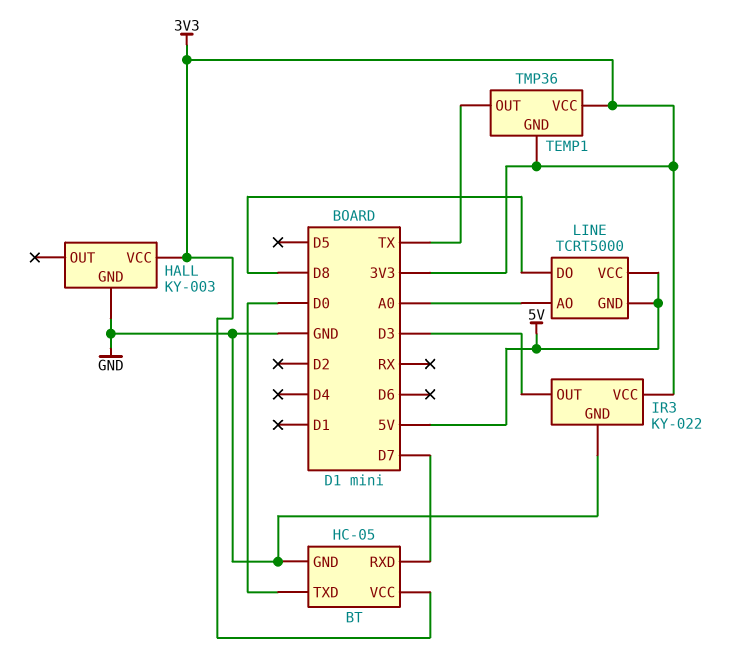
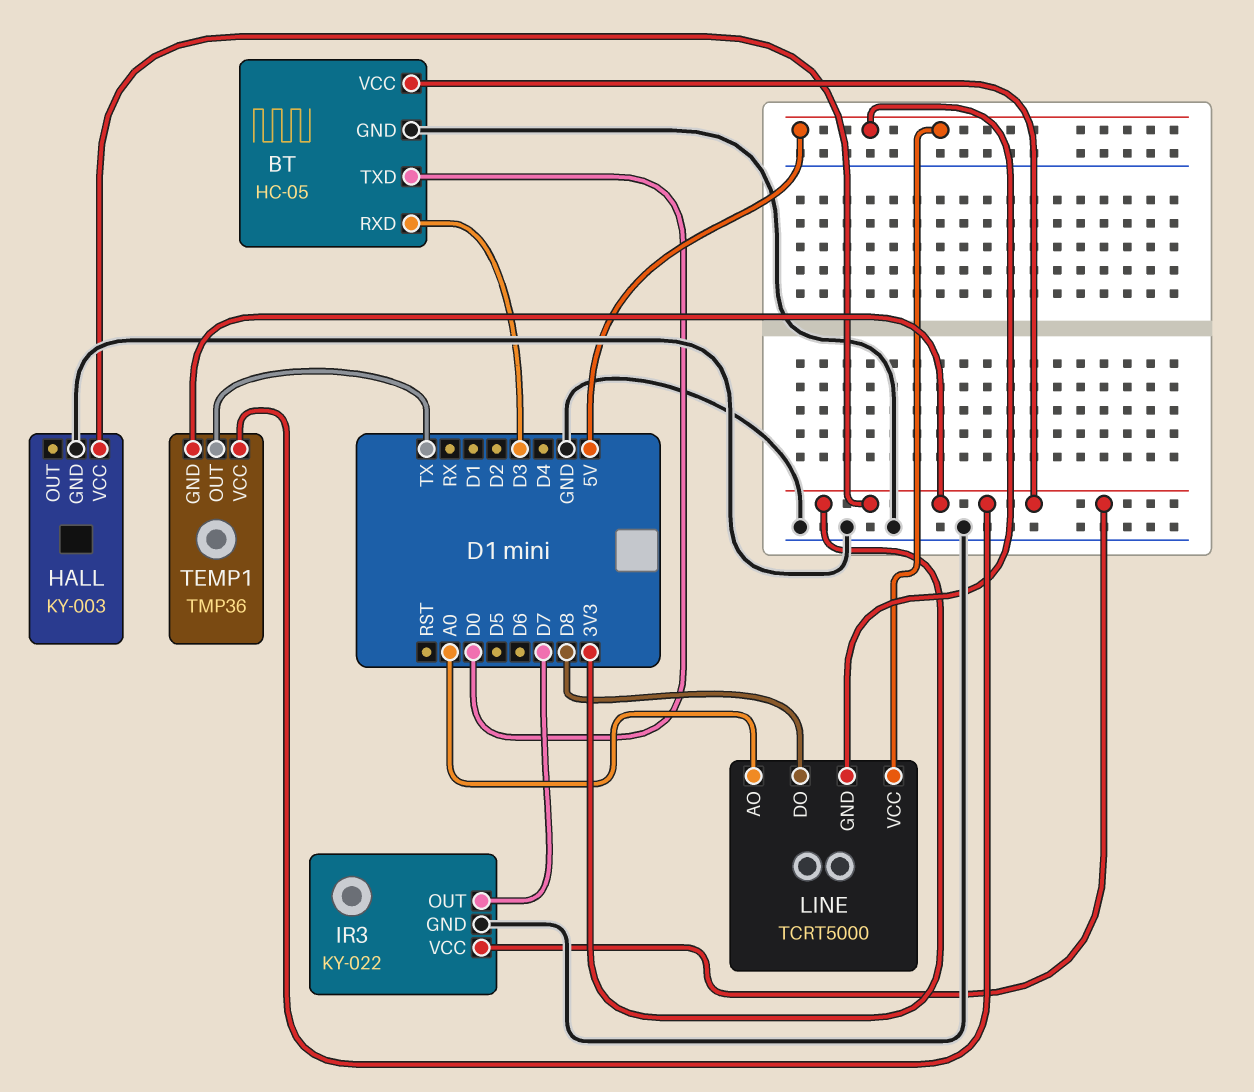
BT pin RXD: D7 -> D3
IR3 pin OUT: D3 -> D7

